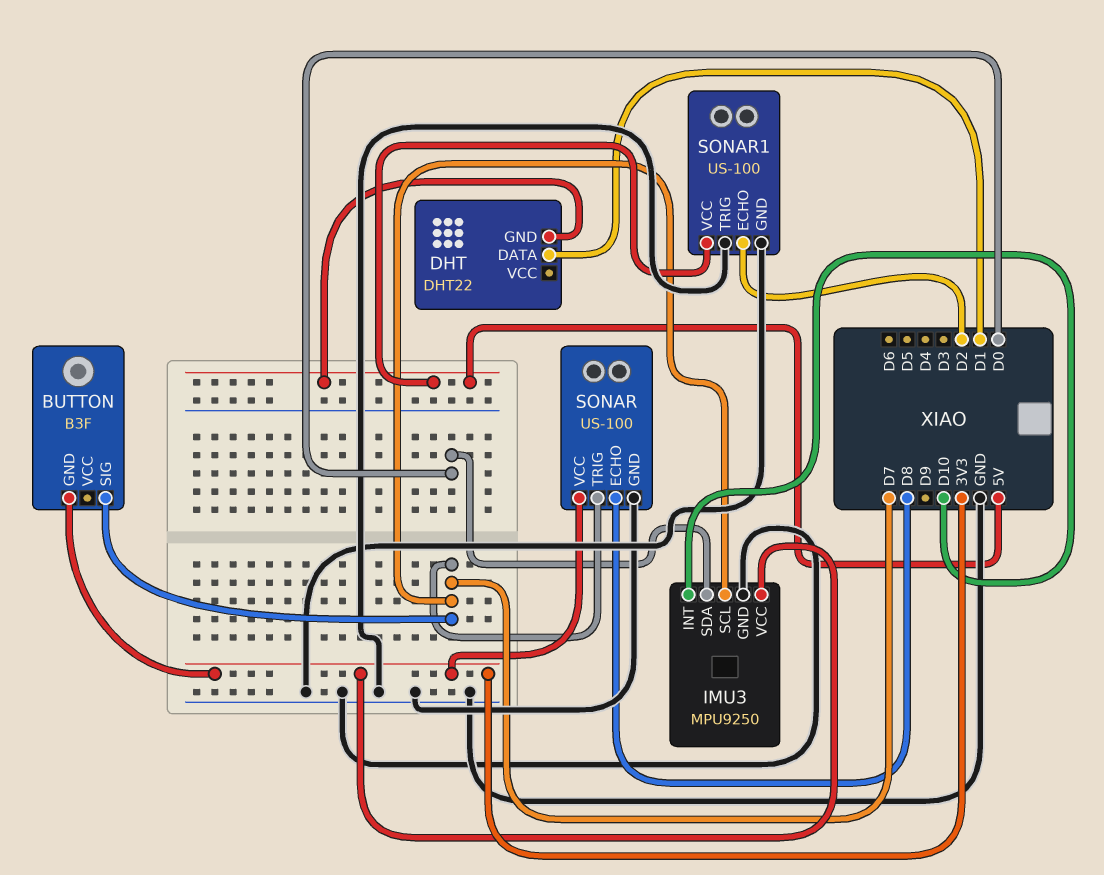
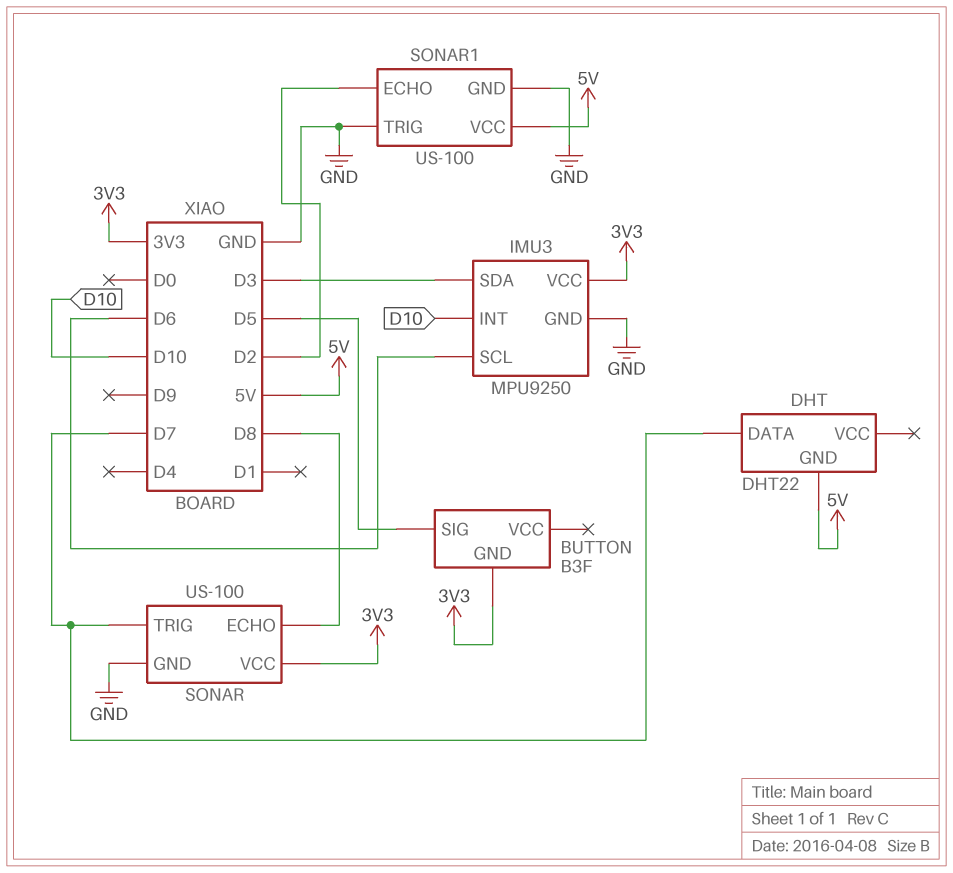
BUTTON pin SIG: D7 -> D5
DHT pin DATA: D1 -> D7
IMU3 pin SCL: D7 -> D6
IMU3 pin SDA: D0 -> D3

